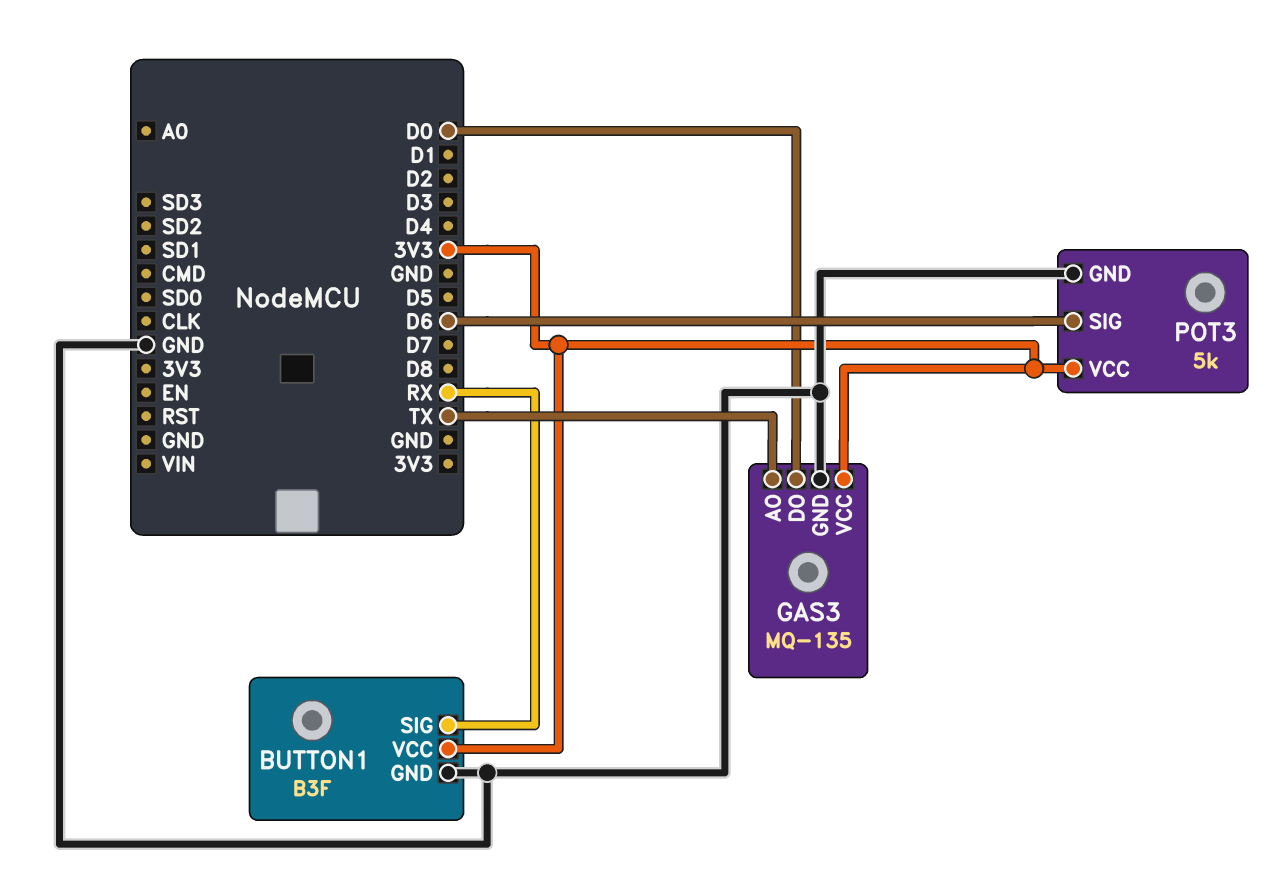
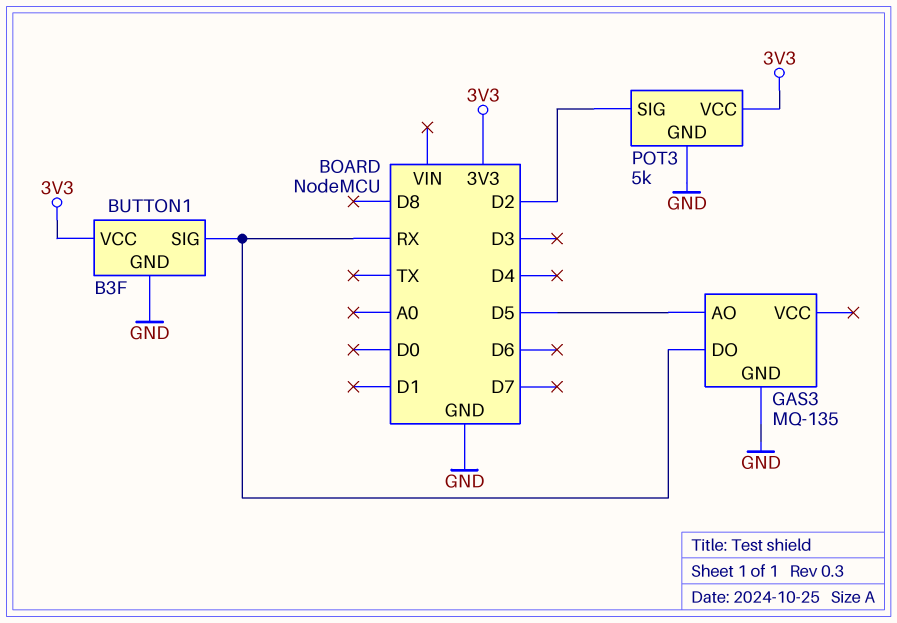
GAS3 pin AO: TX -> D5
GAS3 pin DO: D0 -> RX
GAS3 pin VCC: 3V3 -> none
POT3 pin SIG: D6 -> D2

